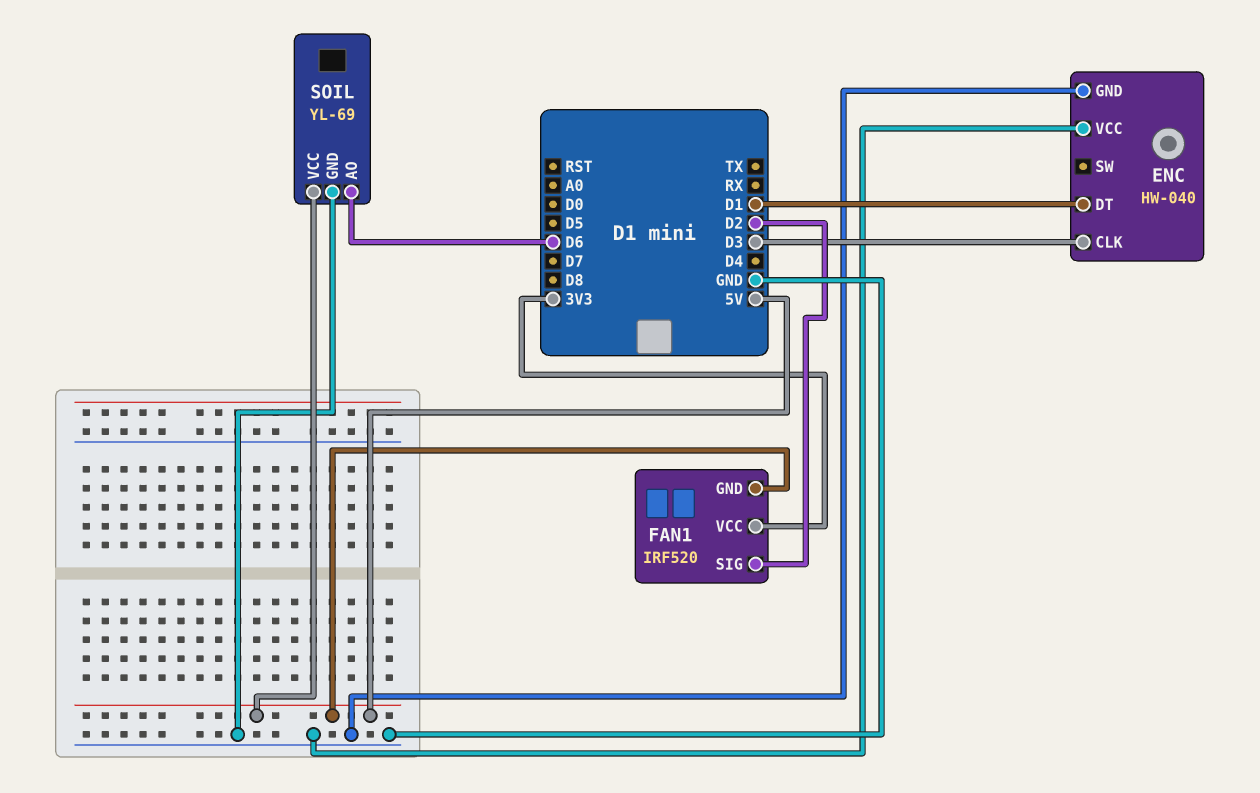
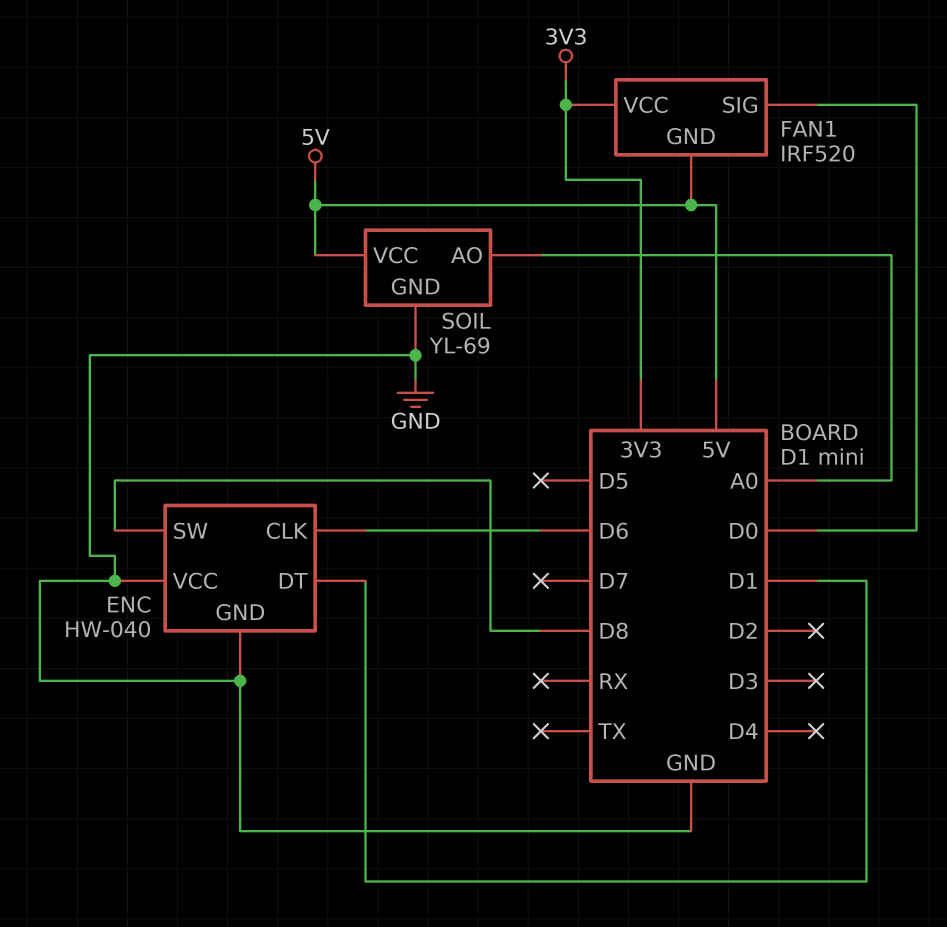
ENC pin CLK: D3 -> D6
ENC pin SW: none -> D8
FAN1 pin SIG: D2 -> D0
SOIL pin AO: D6 -> A0

